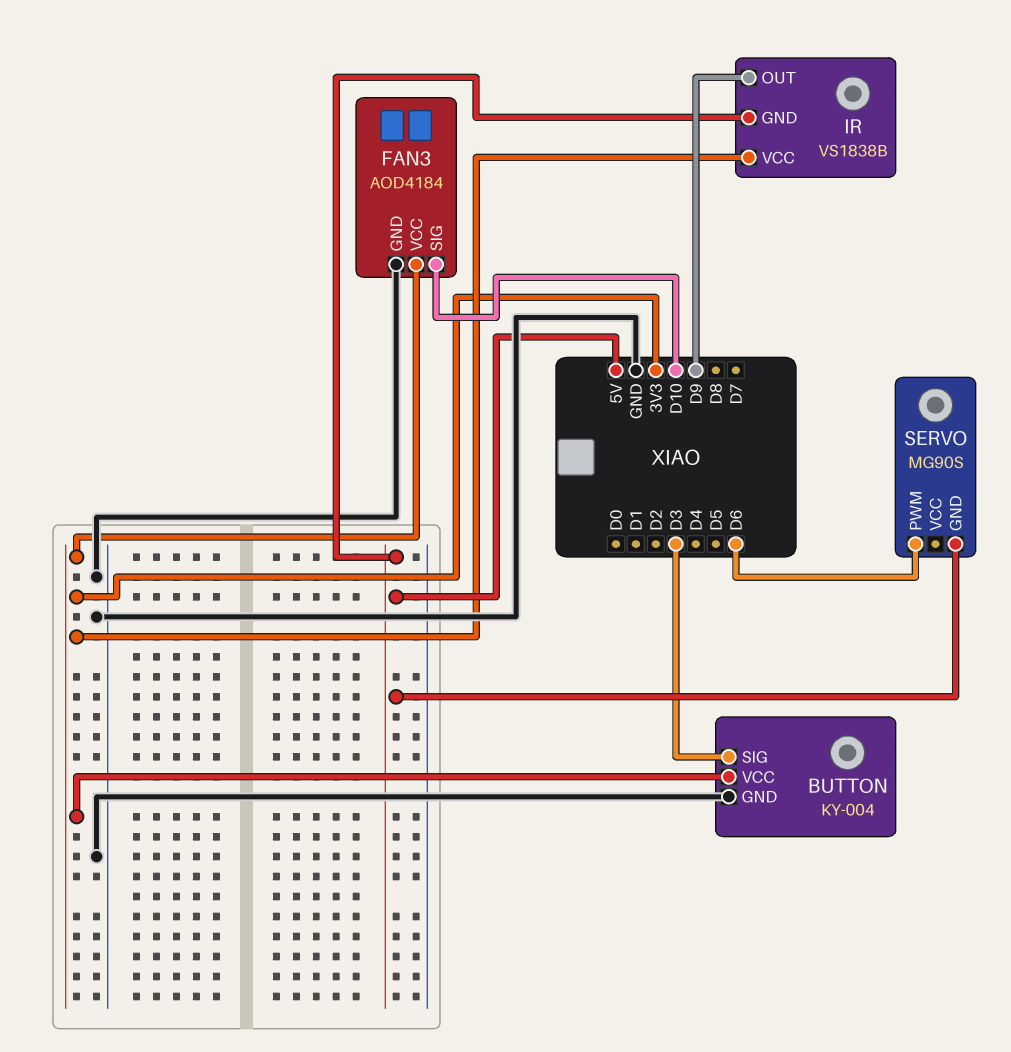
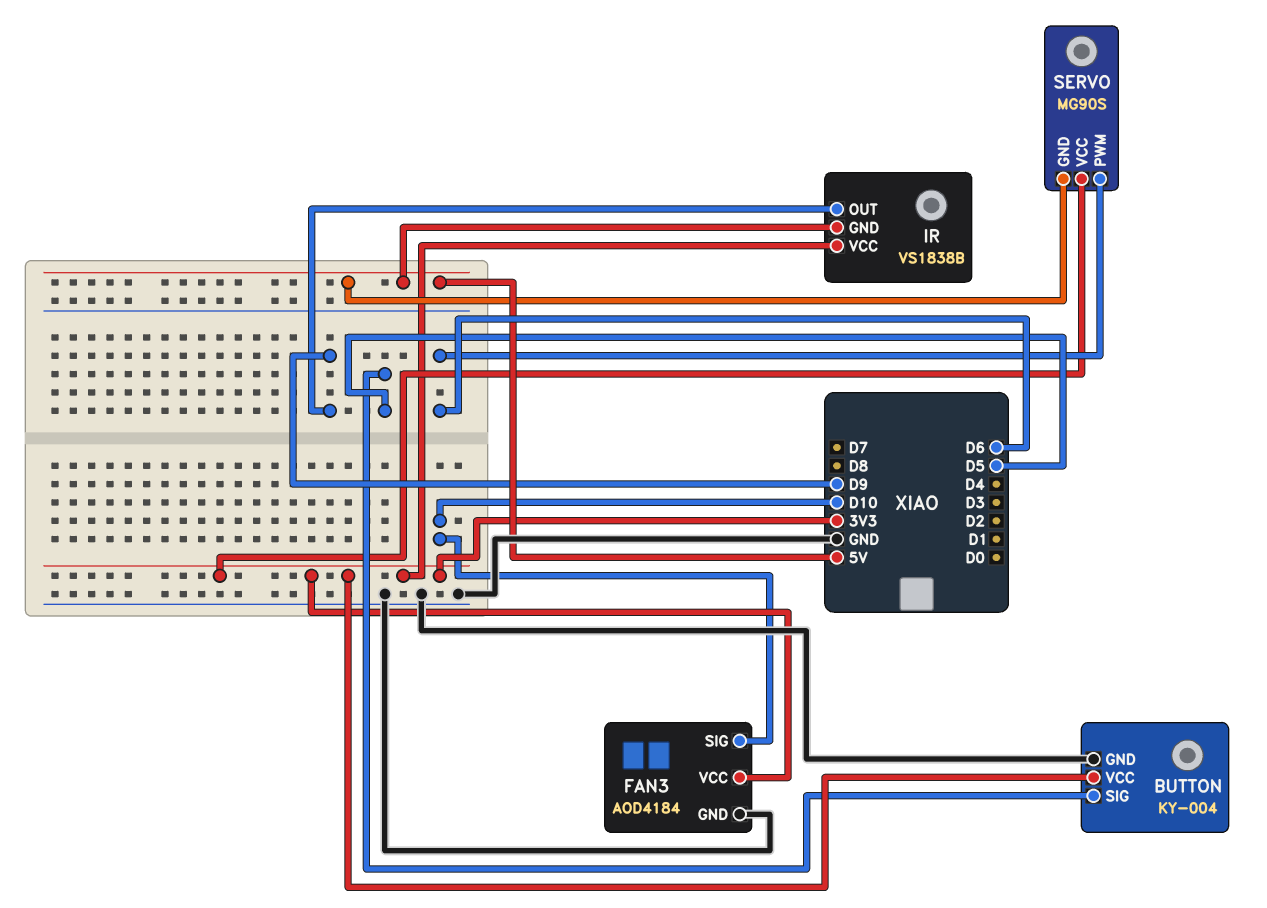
BUTTON pin SIG: D3 -> D5
SERVO pin VCC: none -> 3V3

